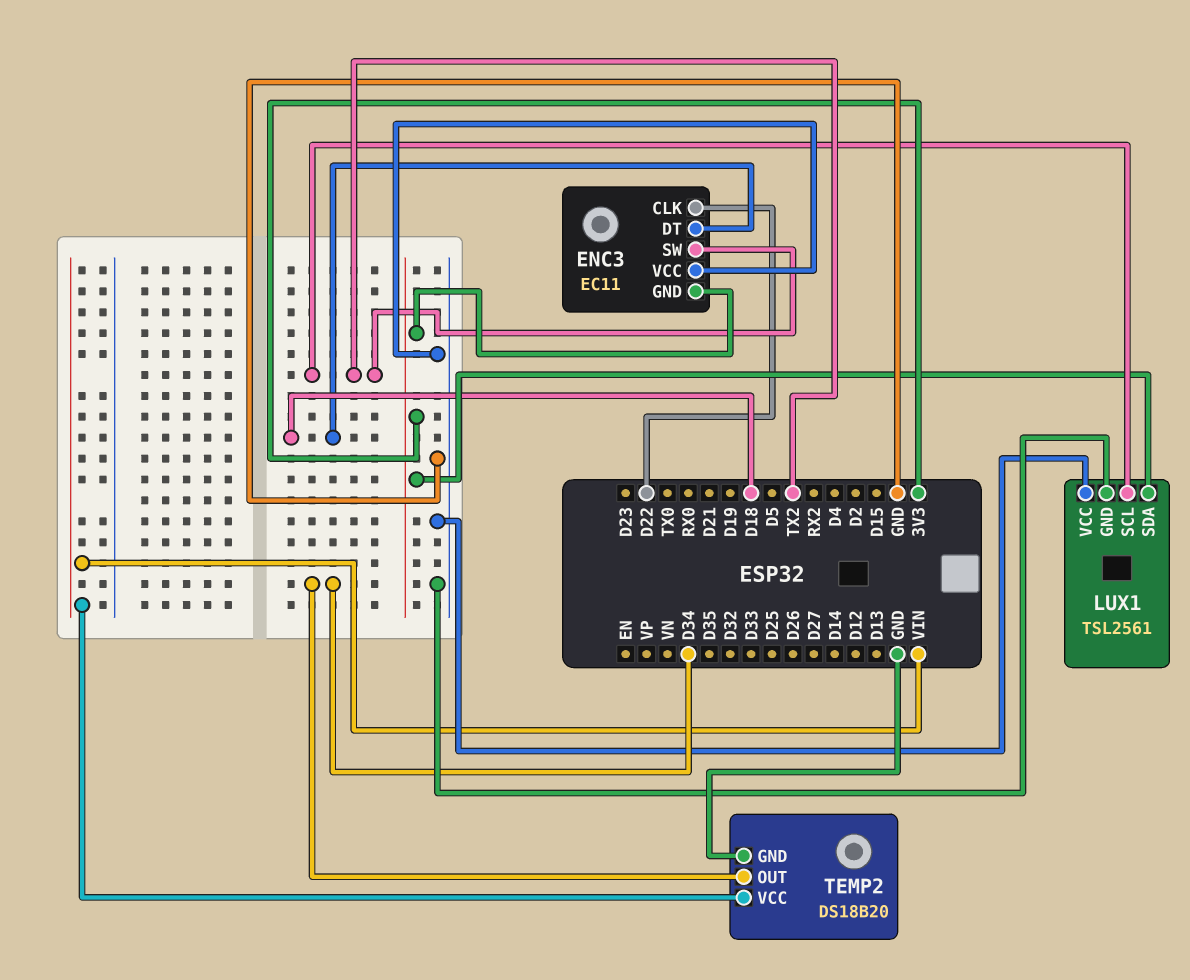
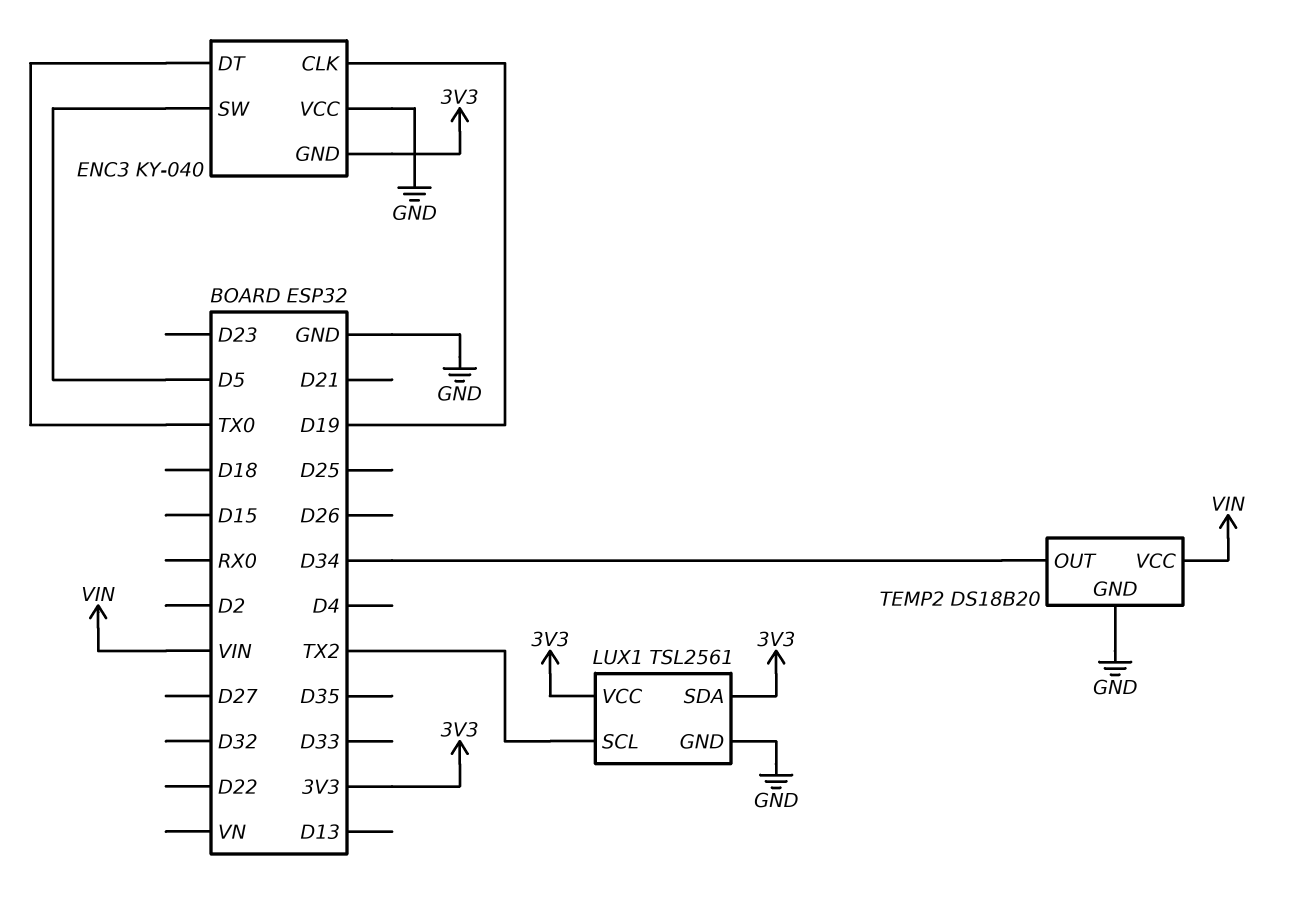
ENC3: EC11 -> KY-040
ENC3 pin CLK: D22 -> D19
ENC3 pin DT: D18 -> TX0
ENC3 pin SW: TX2 -> D5
LUX1 pin VCC: GND -> 3V3

